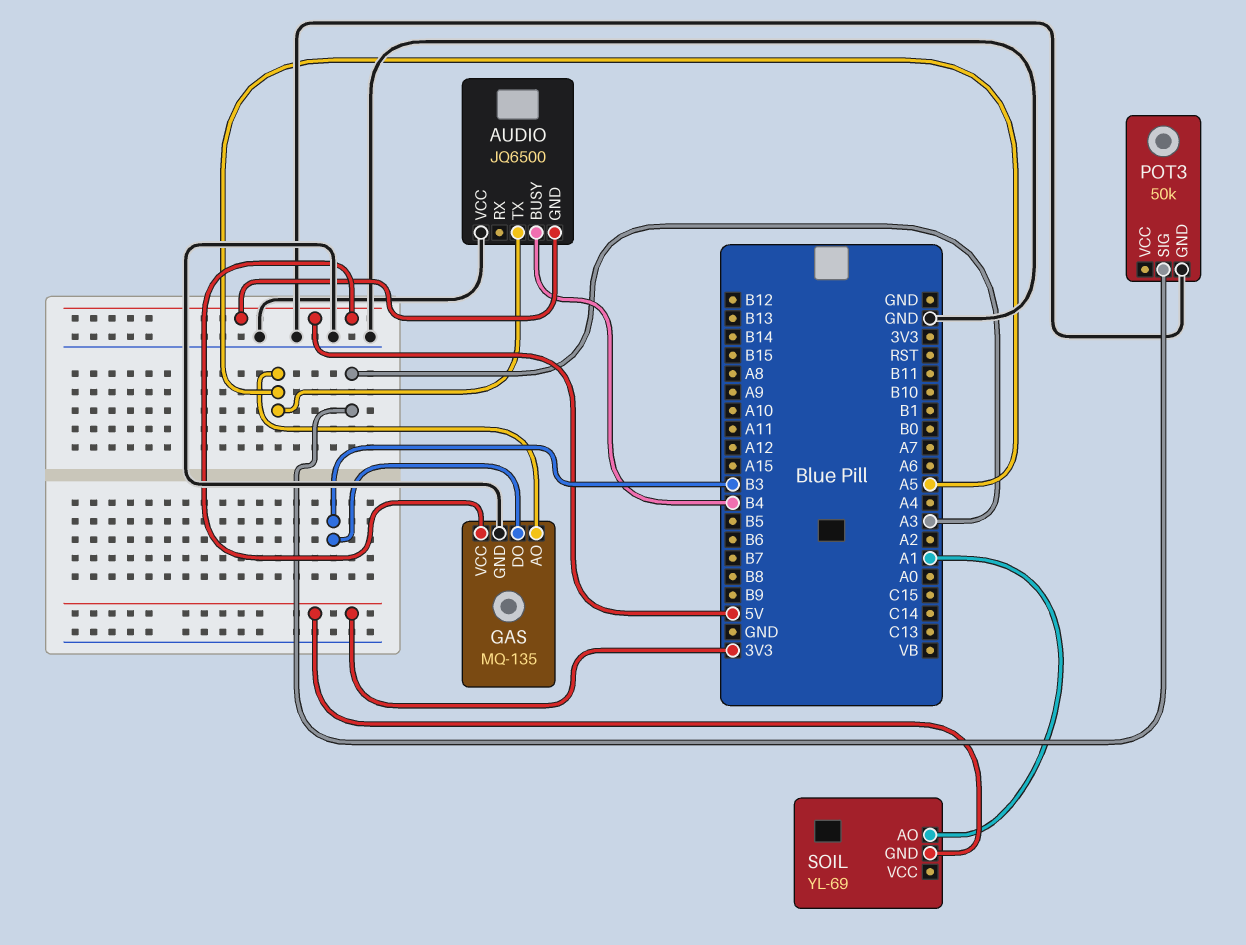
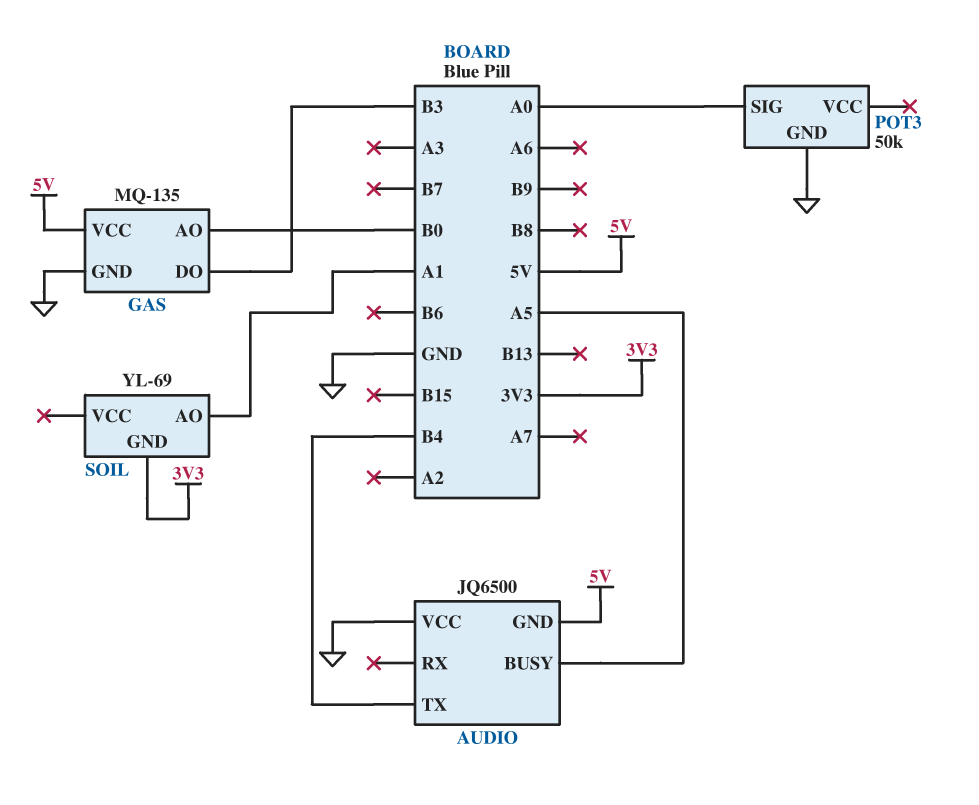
AUDIO pin BUSY: B4 -> A5
AUDIO pin TX: A5 -> B4
GAS pin AO: A5 -> B0
POT3 pin SIG: A3 -> A0

